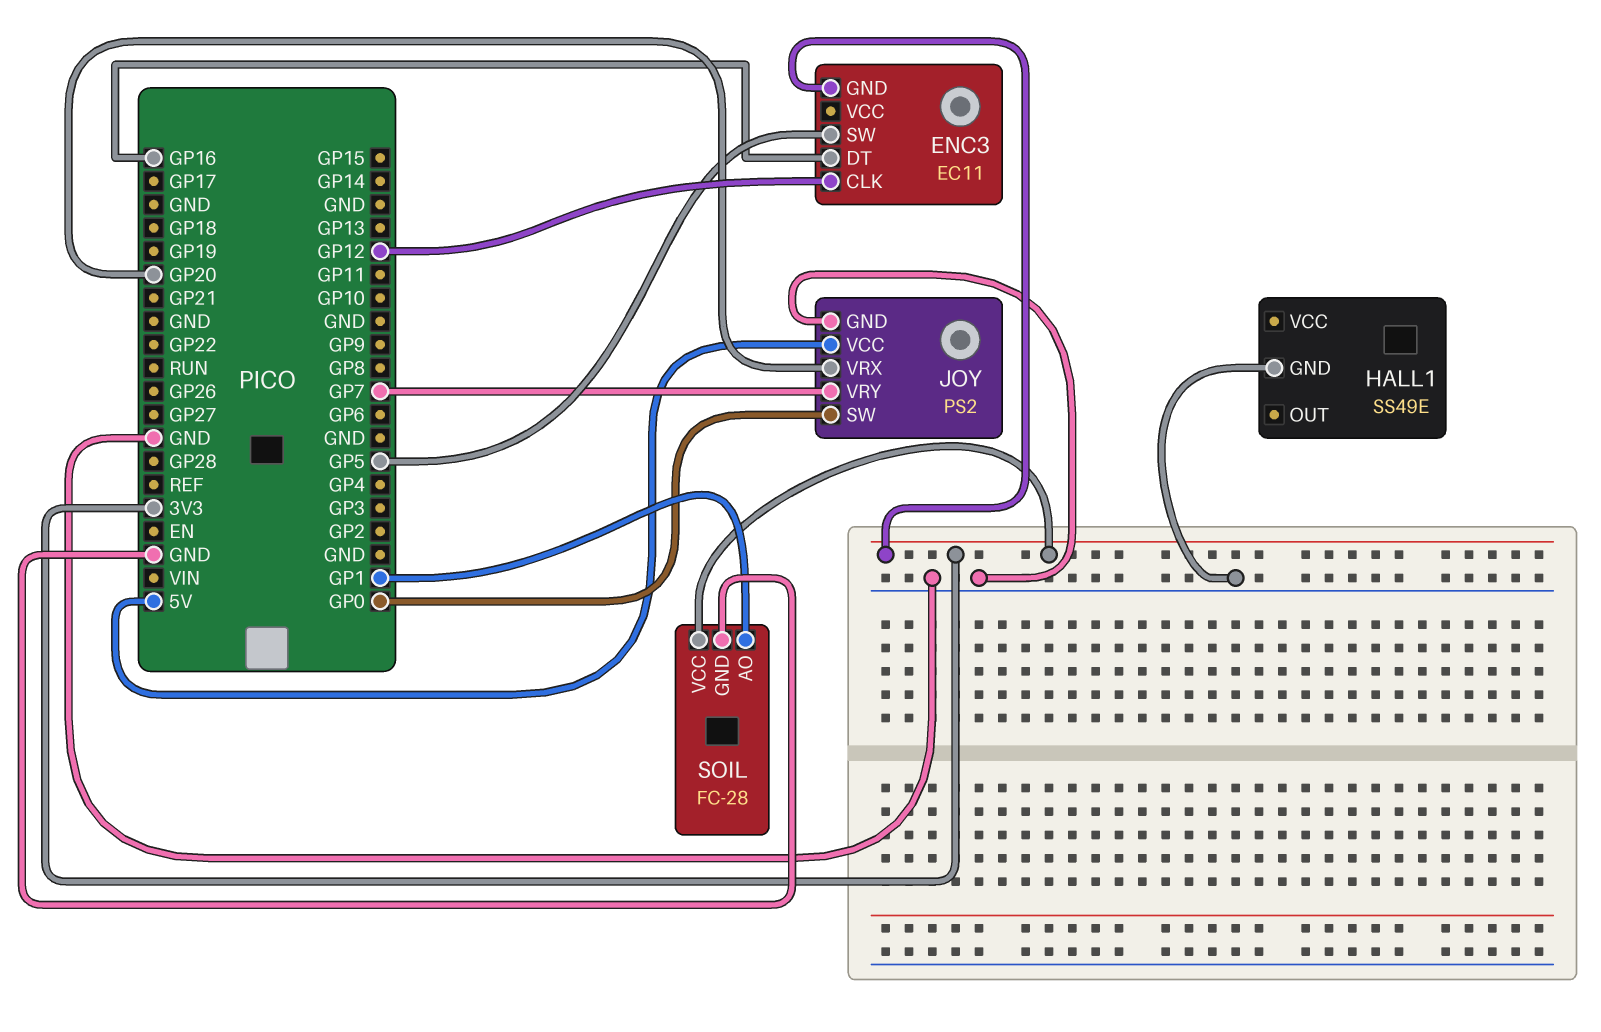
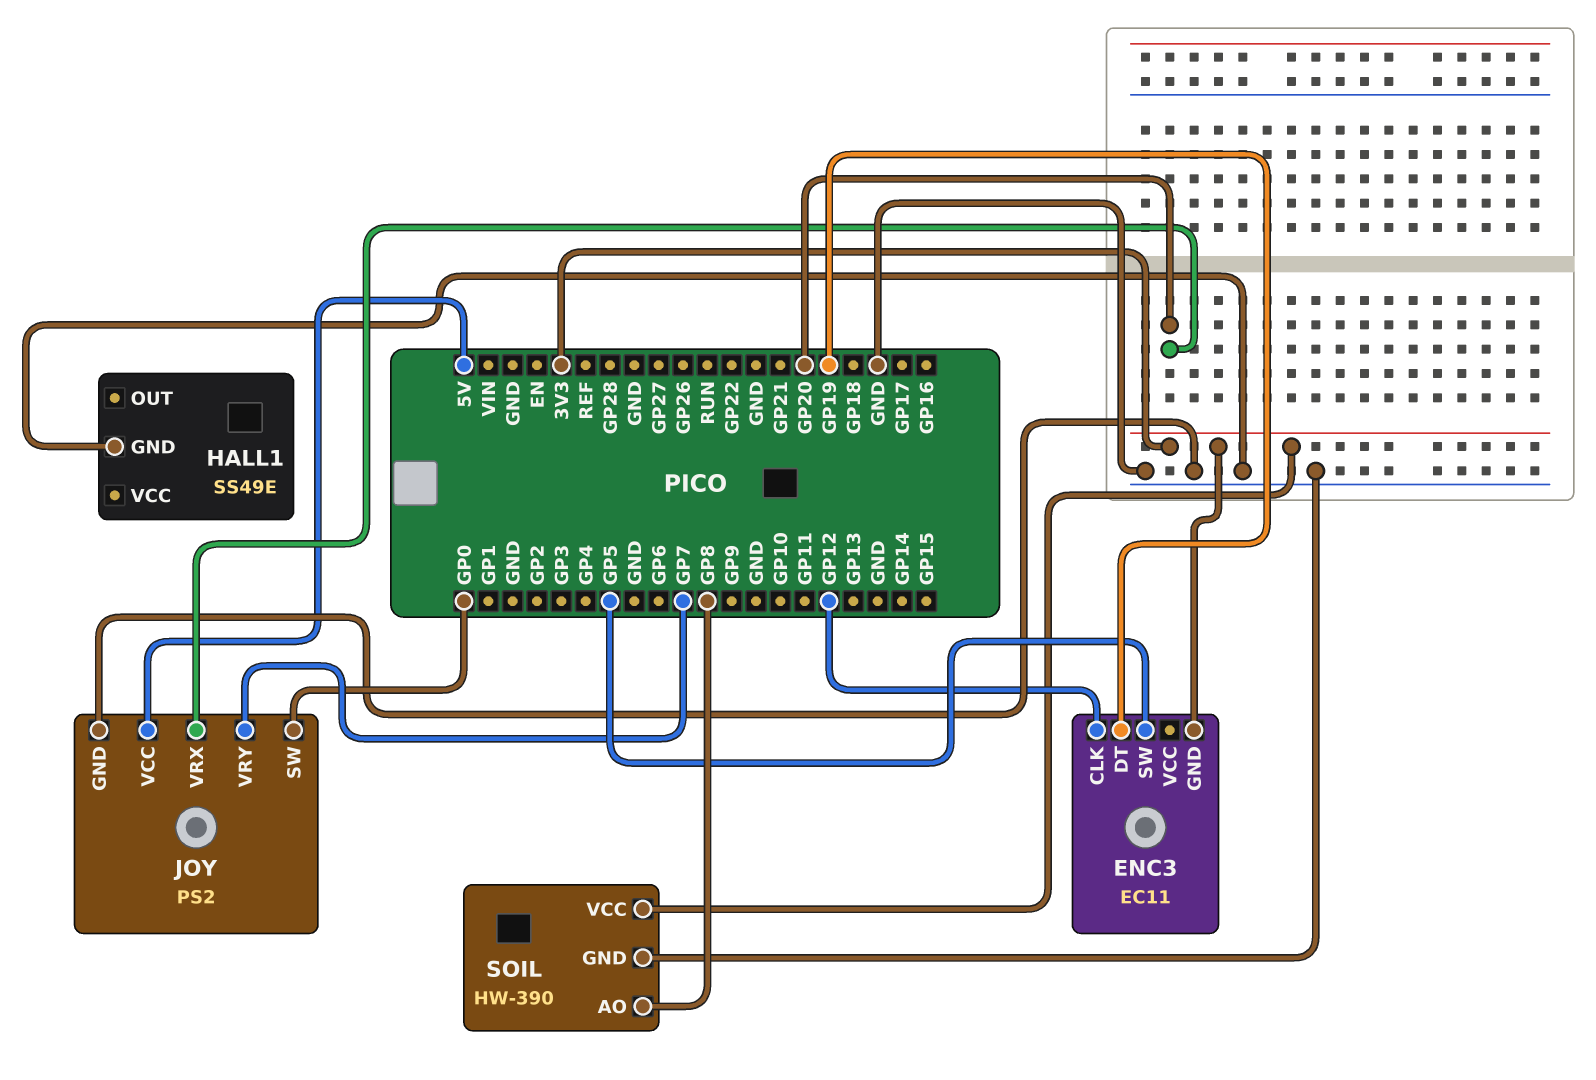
ENC3 pin DT: GP16 -> GP19
SOIL: FC-28 -> HW-390
SOIL pin AO: GP1 -> GP8

